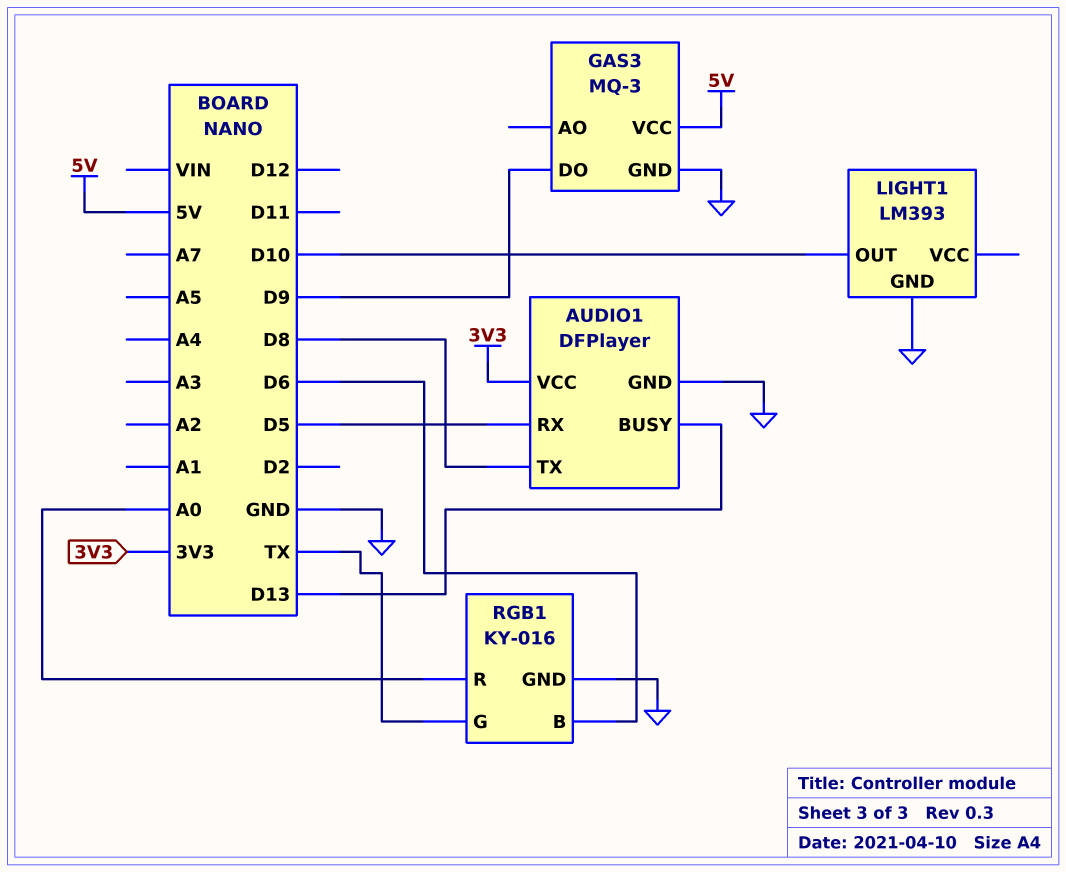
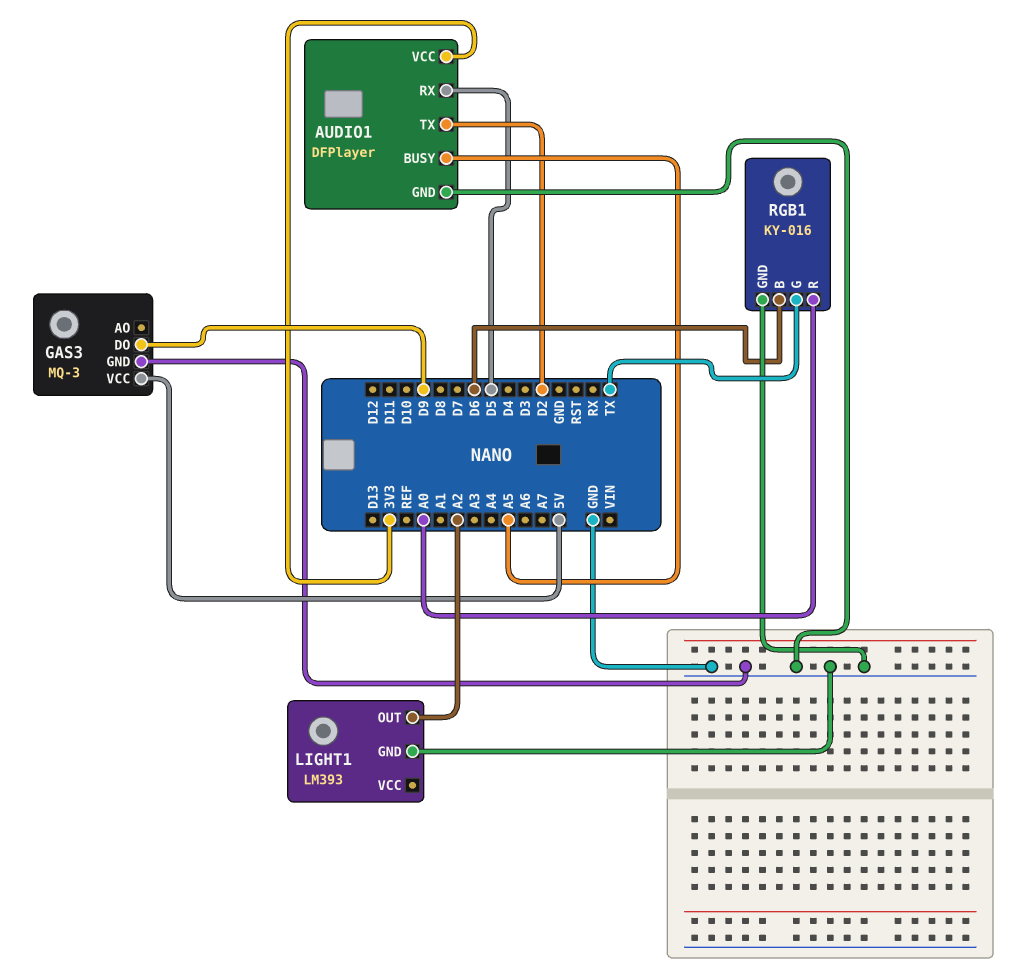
AUDIO1 pin BUSY: D13 -> A5
AUDIO1 pin TX: D8 -> D2
LIGHT1 pin OUT: D10 -> A2

